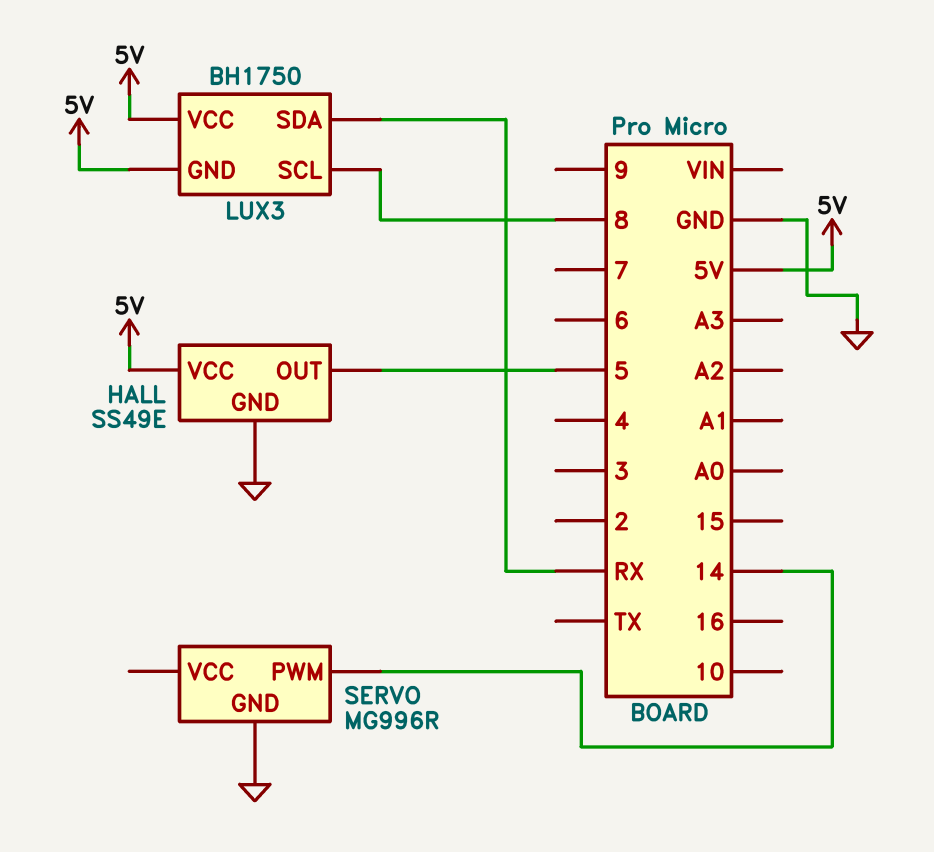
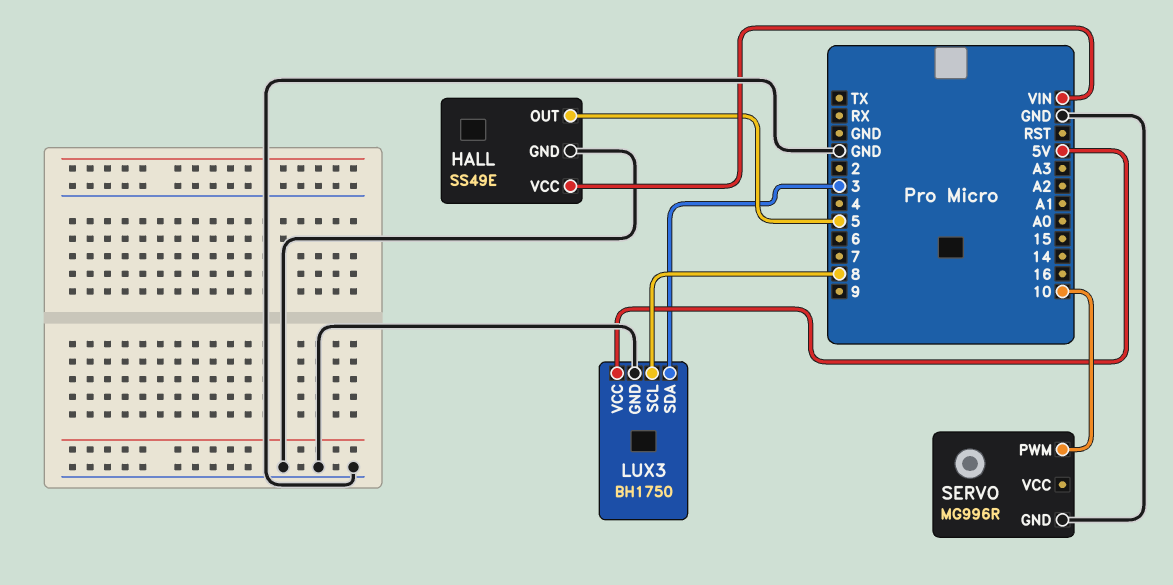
HALL pin VCC: 5V -> VIN
LUX3 pin GND: 5V -> GND
LUX3 pin SDA: RX -> 3
SERVO pin PWM: 14 -> 10

